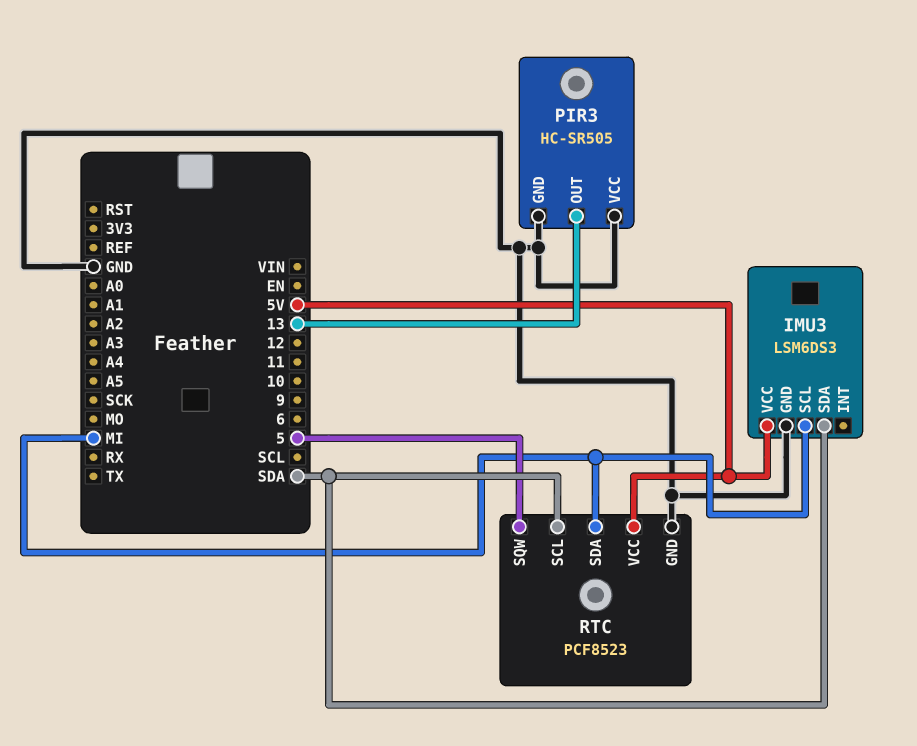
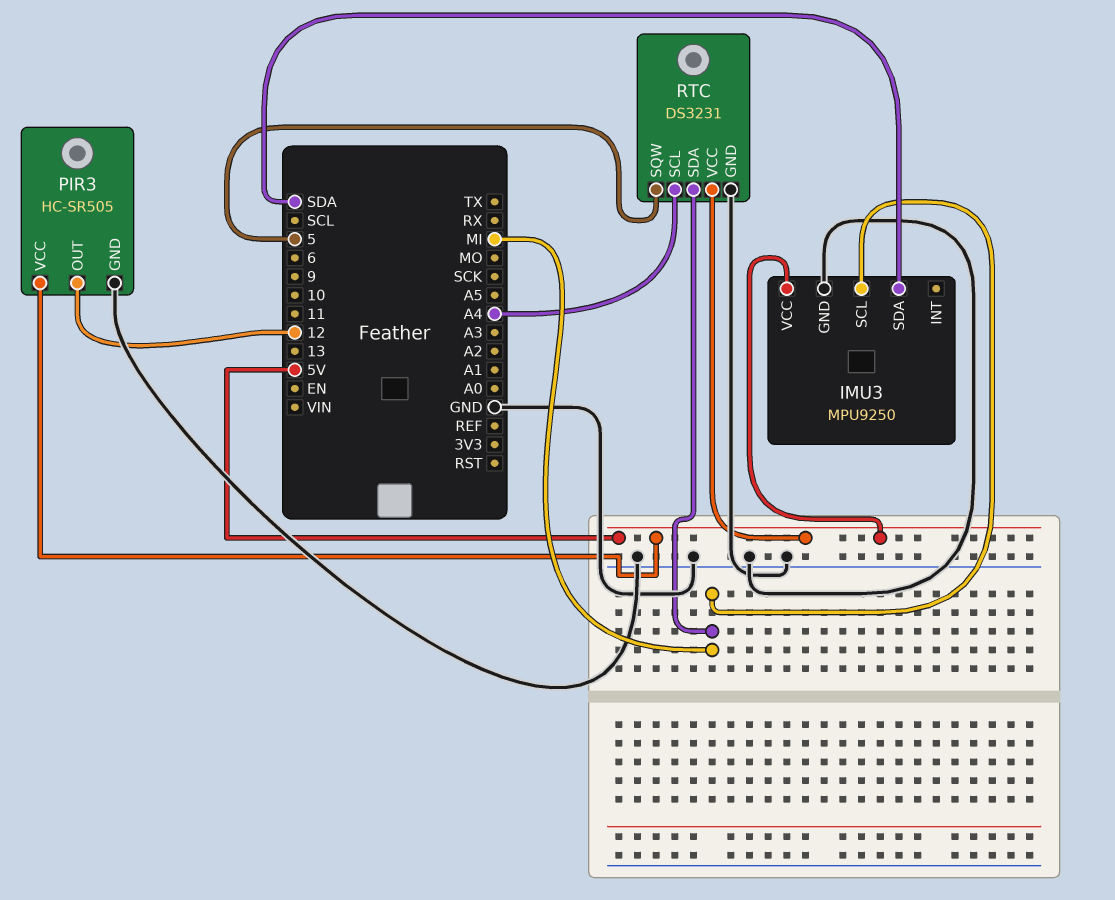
IMU3: LSM6DS3 -> MPU9250
PIR3 pin OUT: 13 -> 12
PIR3 pin VCC: GND -> 5V
RTC: PCF8523 -> DS3231
RTC pin SCL: SDA -> A4

